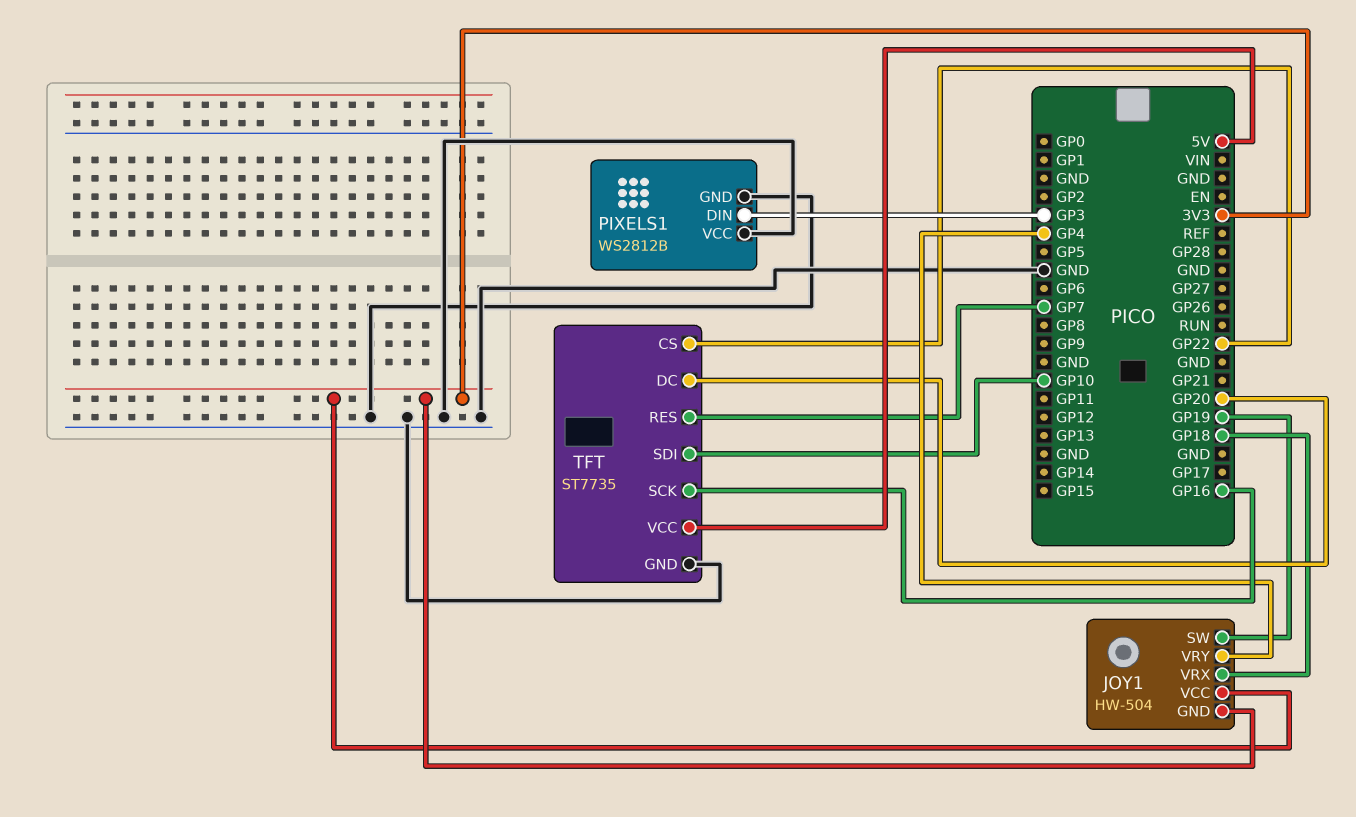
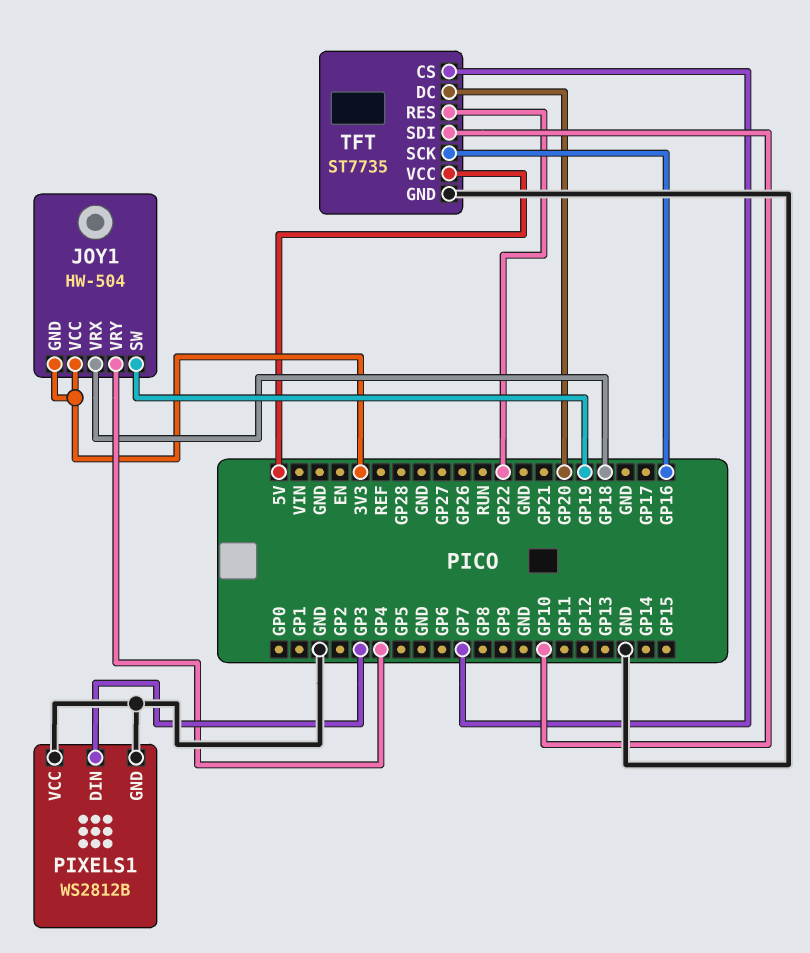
TFT pin CS: GP22 -> GP7
TFT pin RES: GP7 -> GP22

